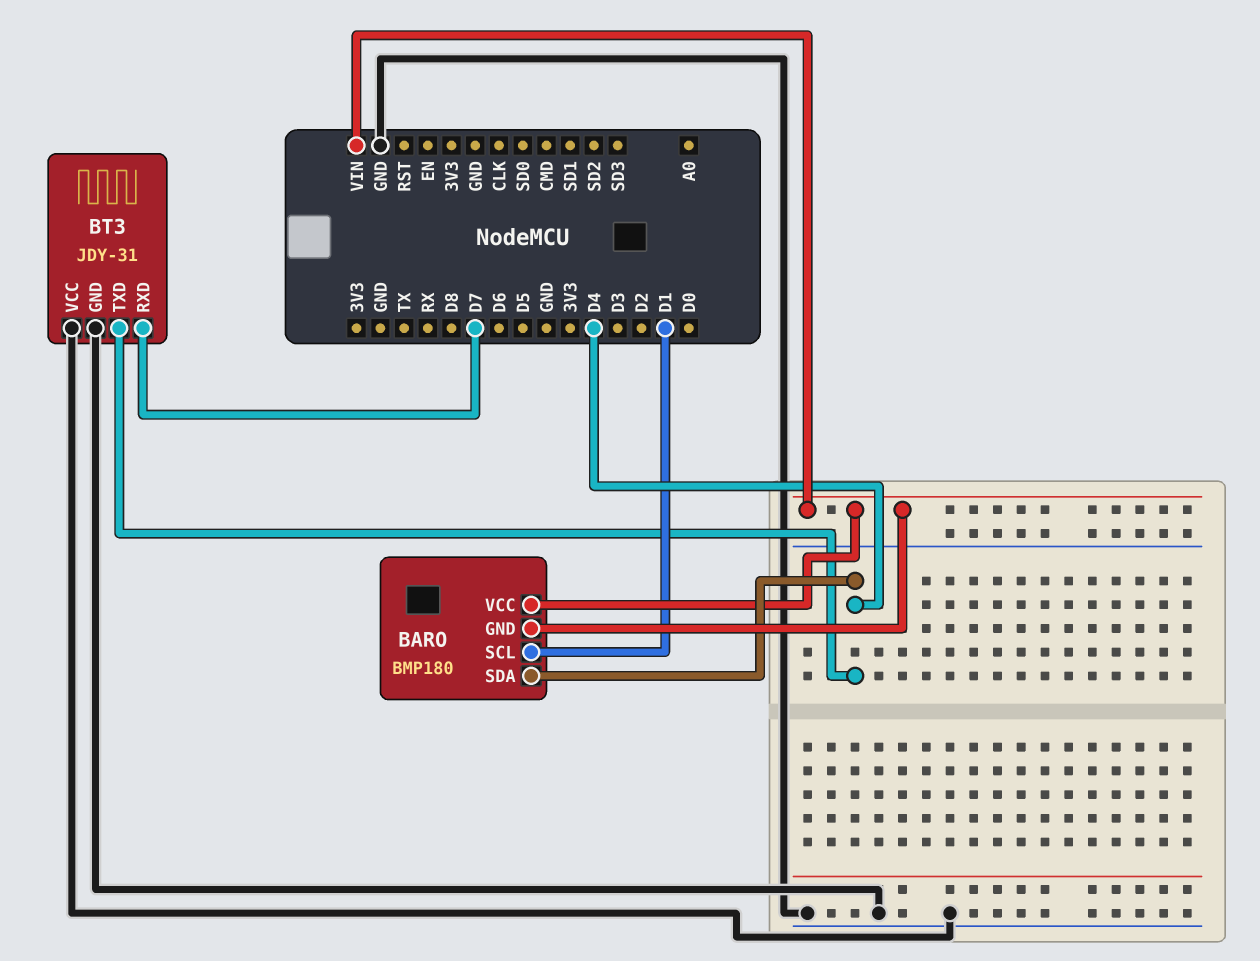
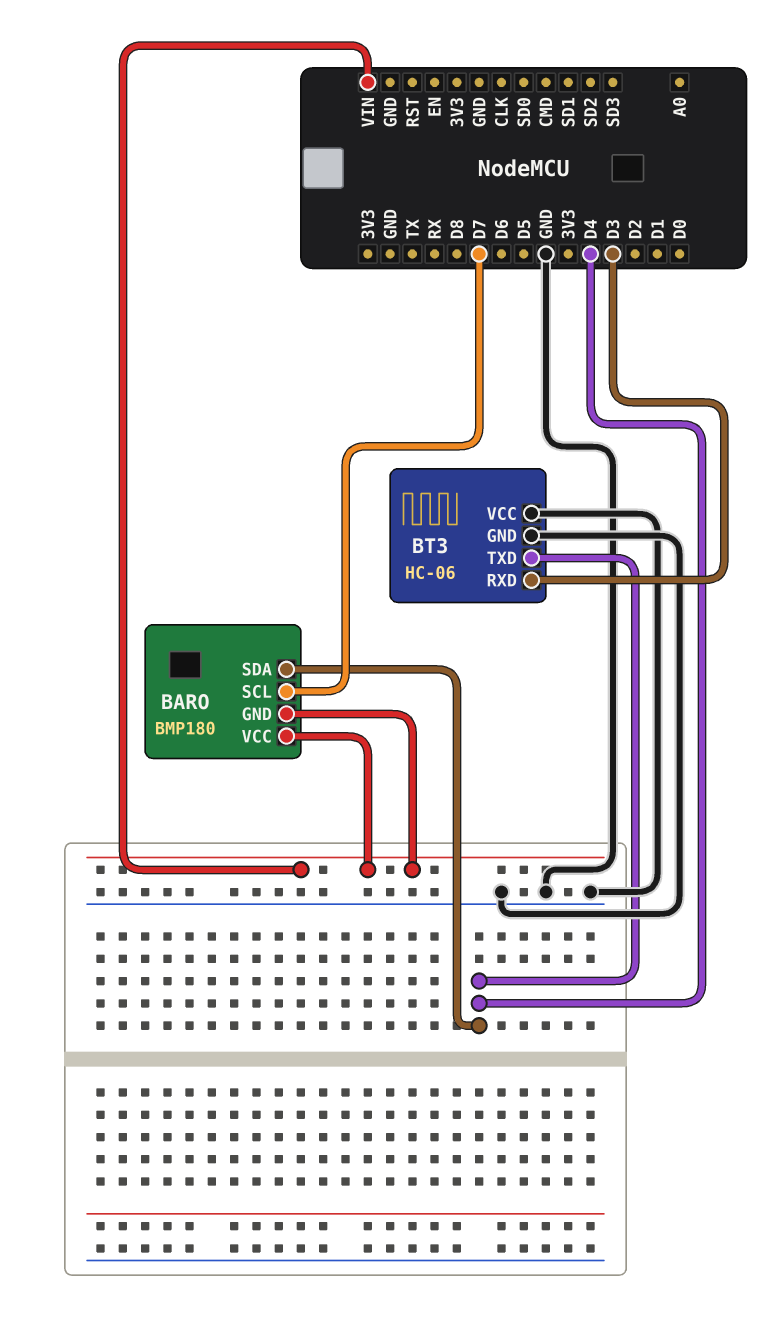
BARO pin SCL: D1 -> D7
BT3: JDY-31 -> HC-06
BT3 pin RXD: D7 -> D3

